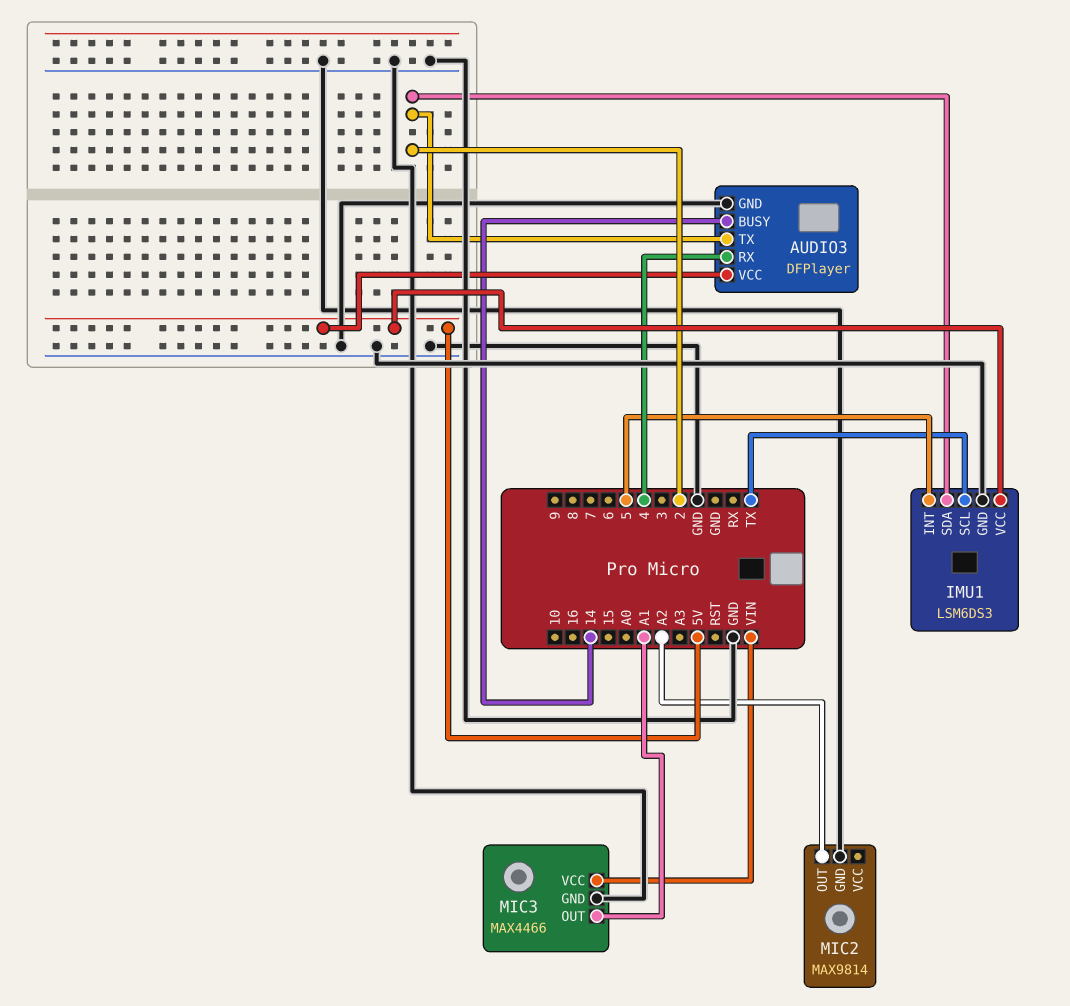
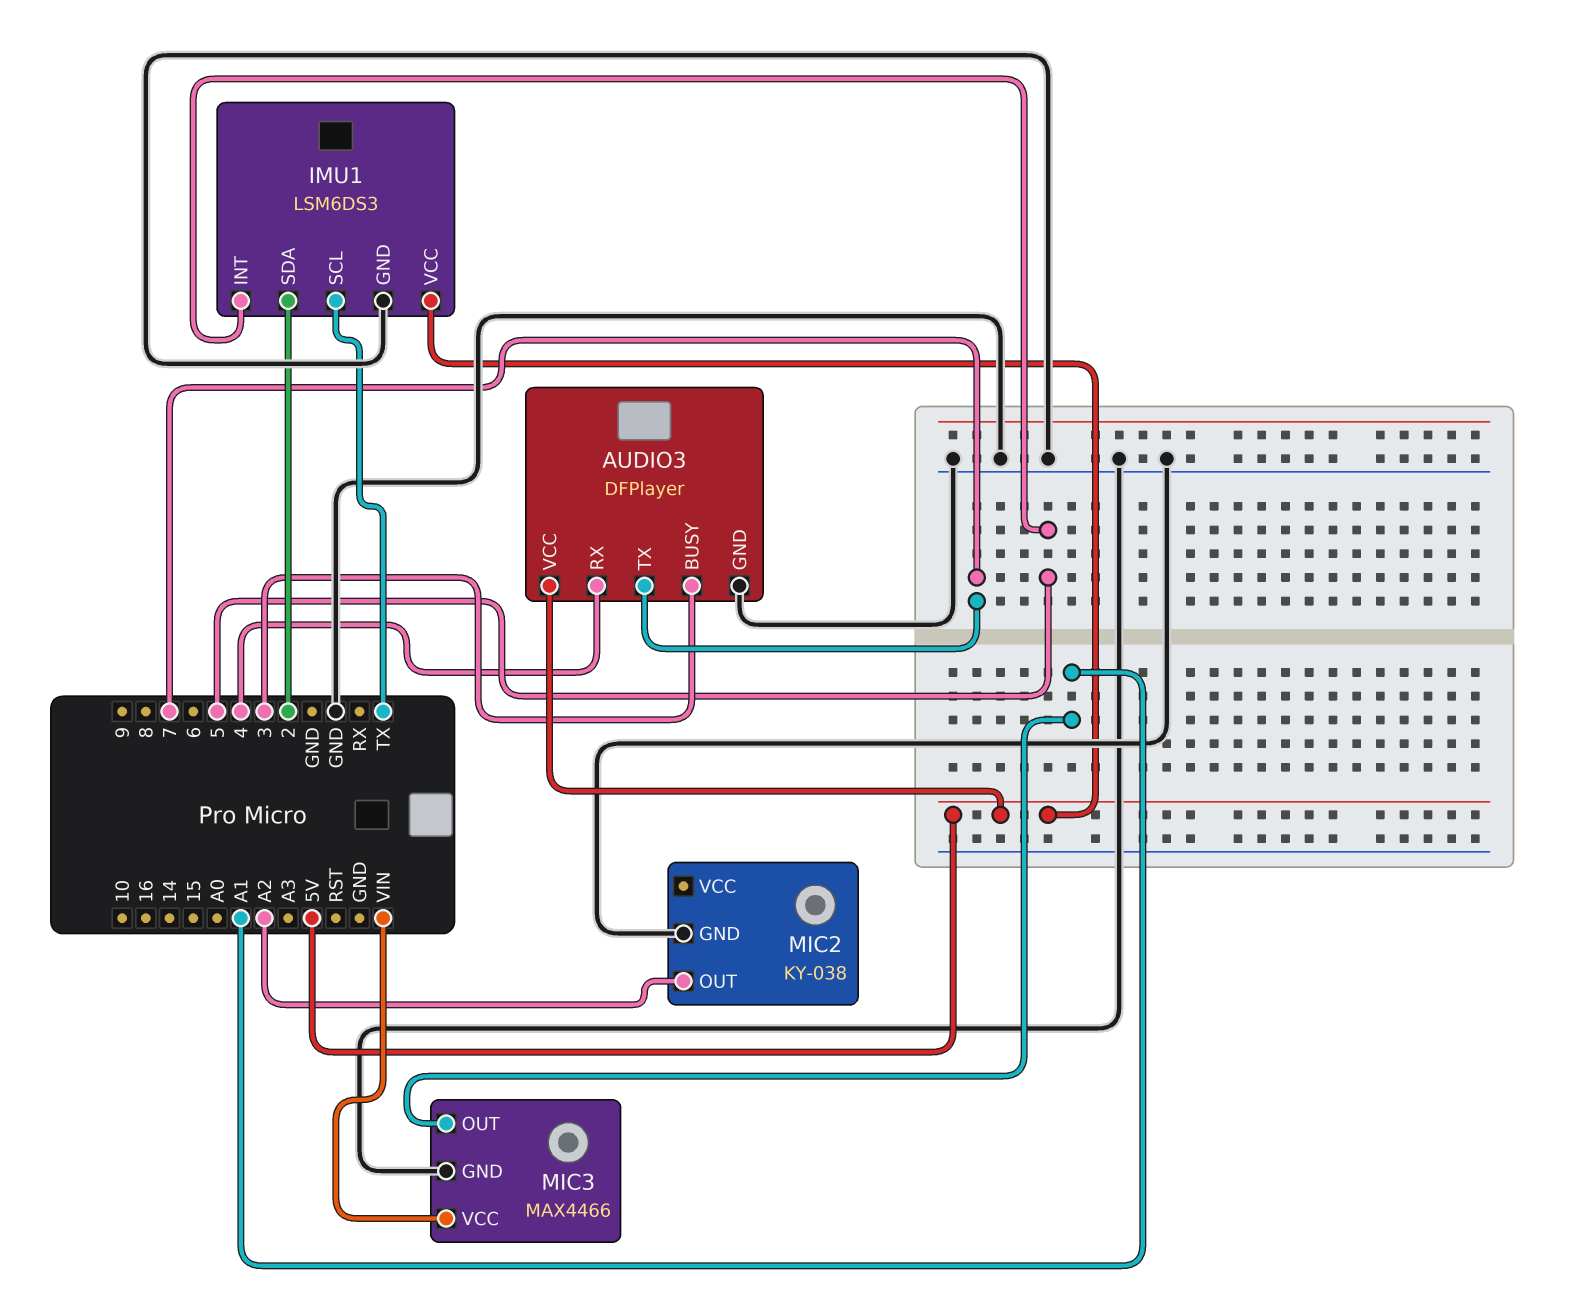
AUDIO3 pin BUSY: 14 -> 3
AUDIO3 pin TX: 2 -> 7
MIC2: MAX9814 -> KY-038

